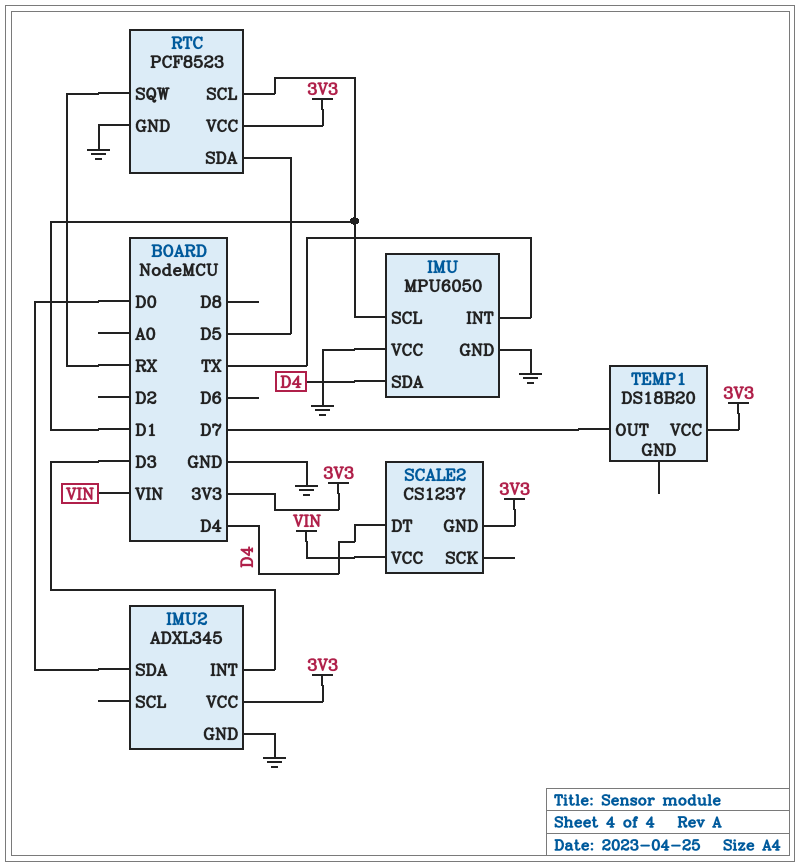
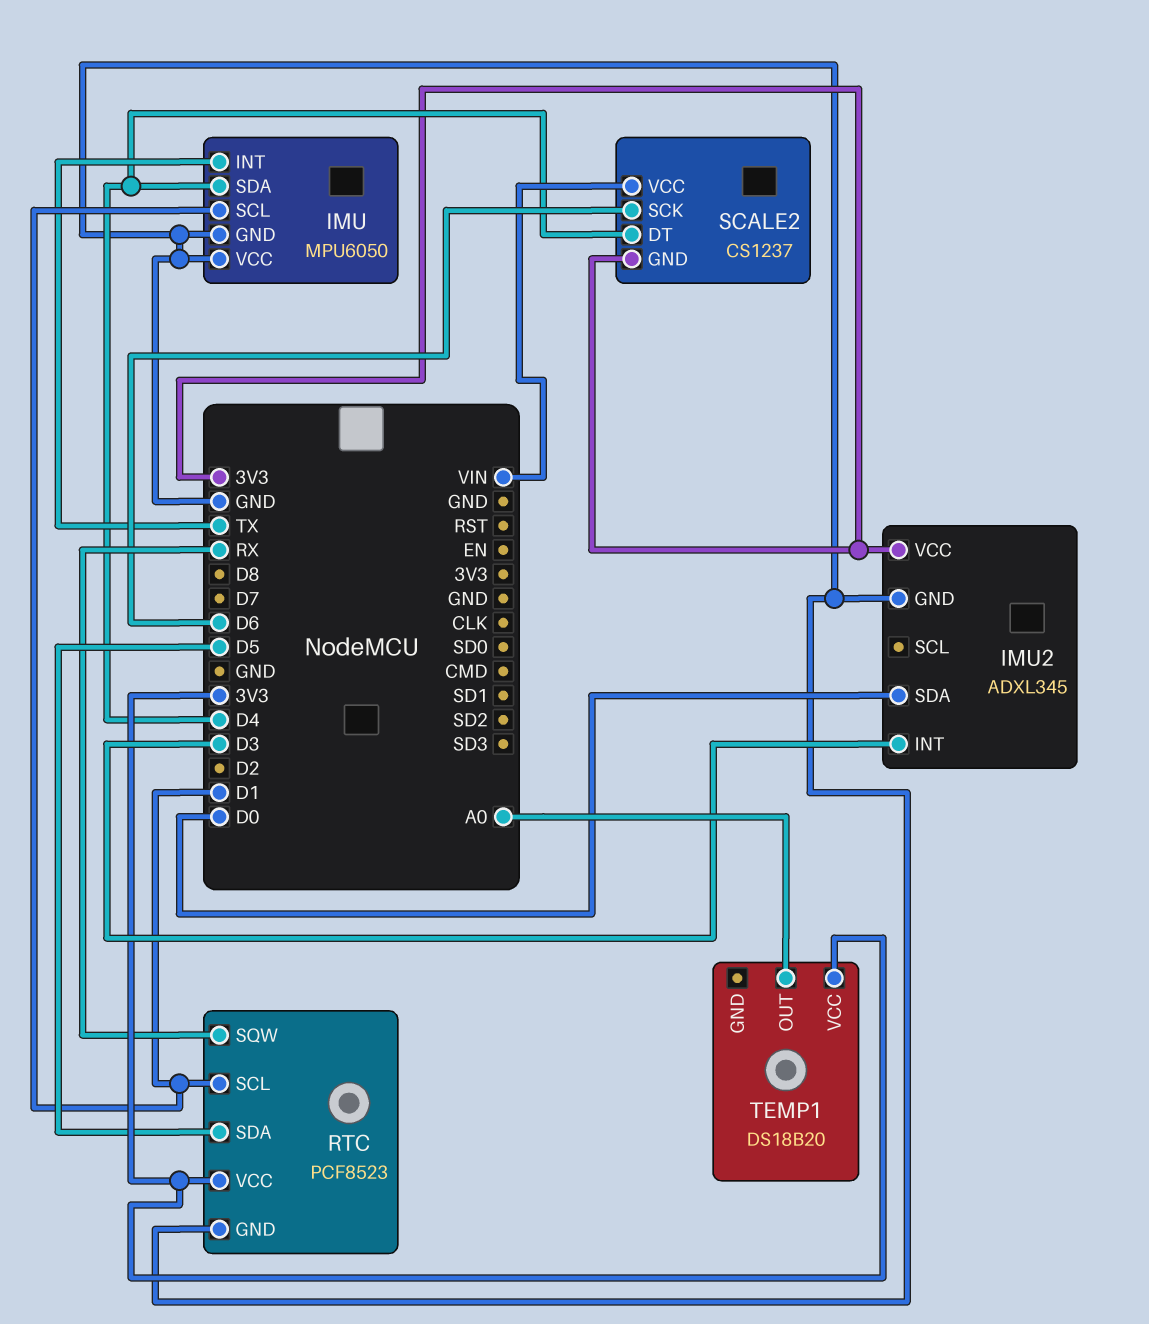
SCALE2 pin SCK: none -> D6
TEMP1 pin OUT: D7 -> A0

